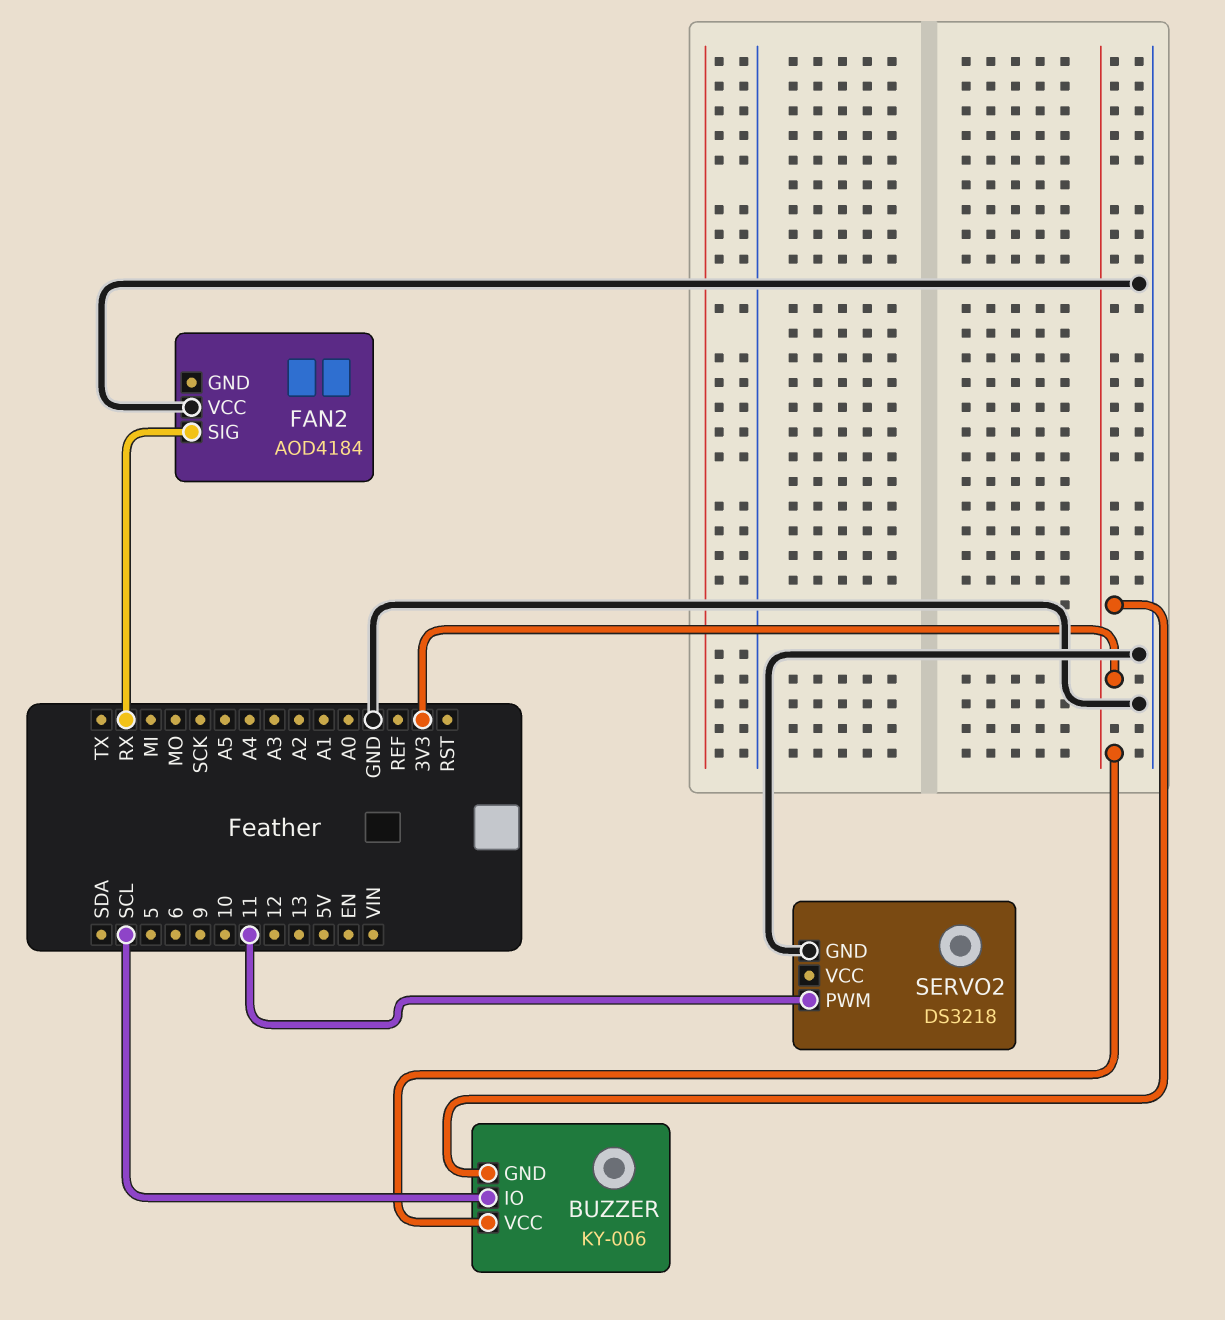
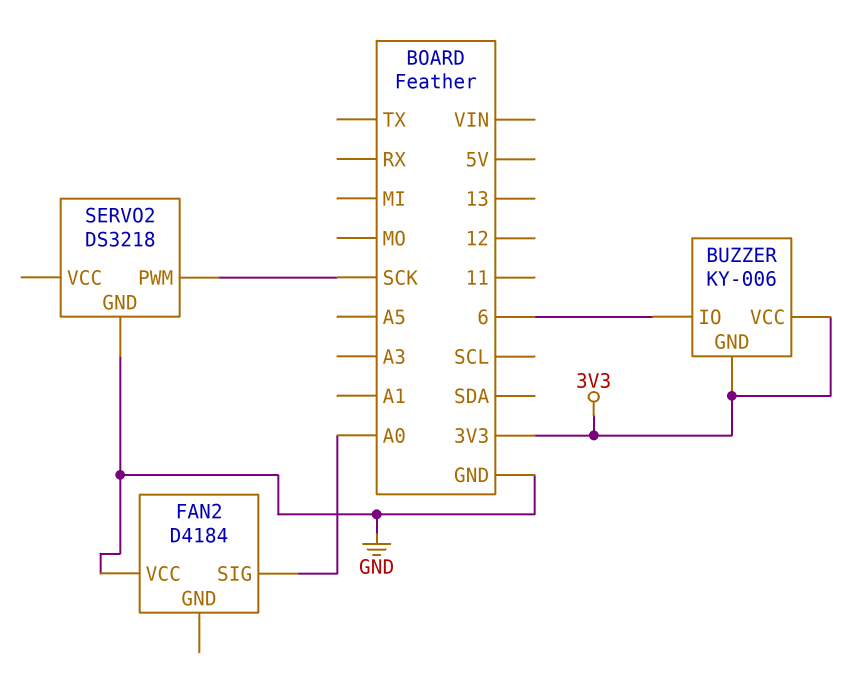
BUZZER pin IO: SCL -> 6
FAN2: AOD4184 -> D4184
FAN2 pin SIG: RX -> A0
SERVO2 pin PWM: 11 -> SCK

